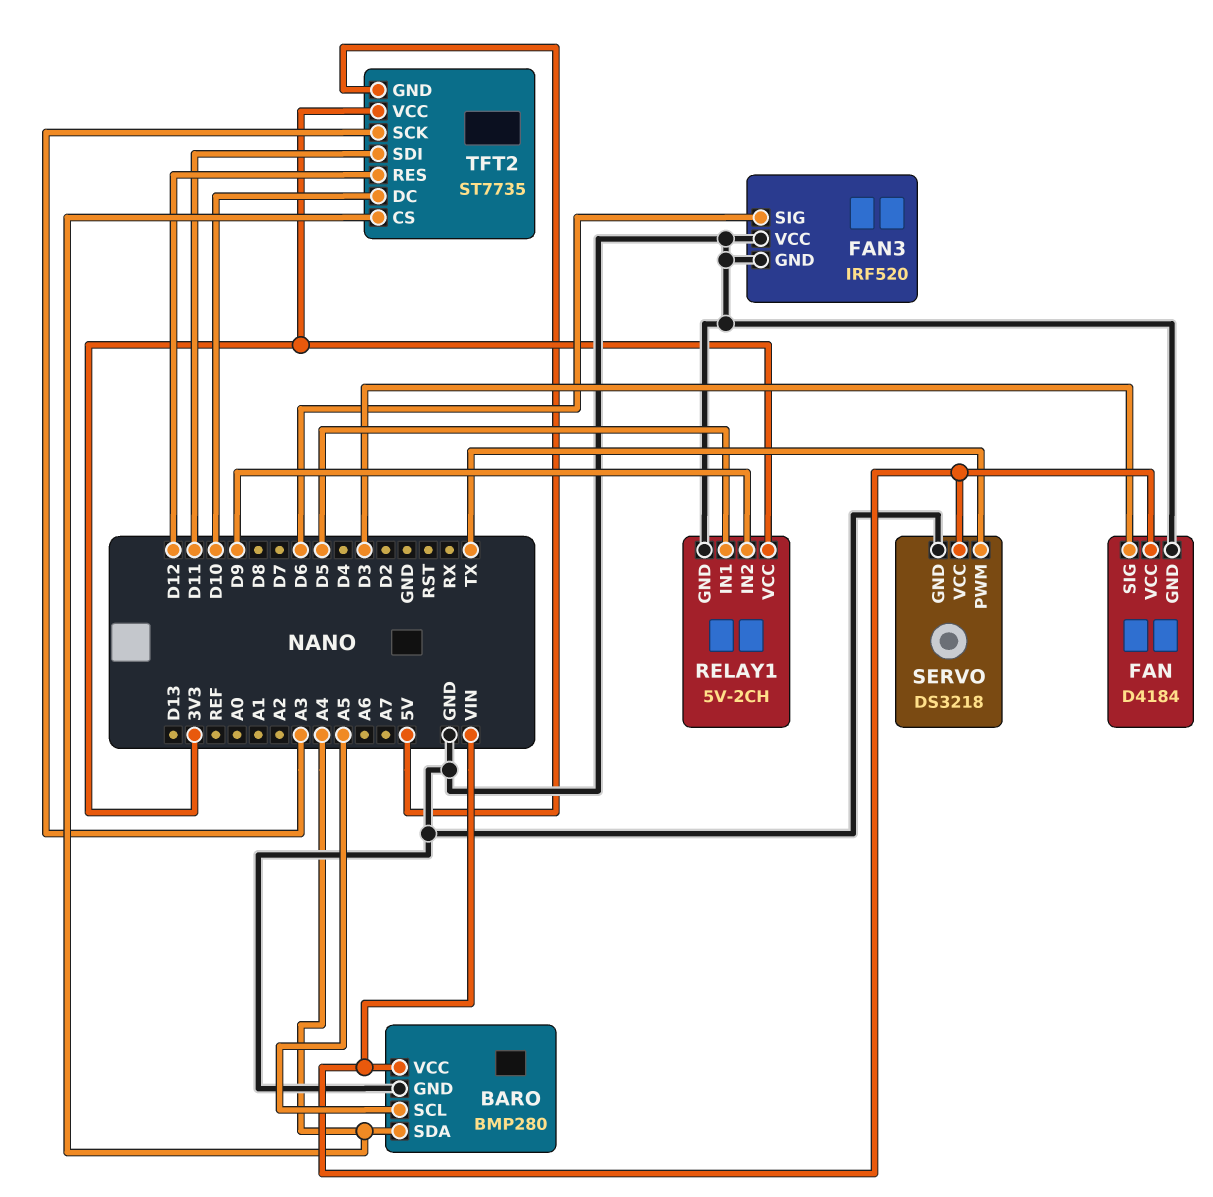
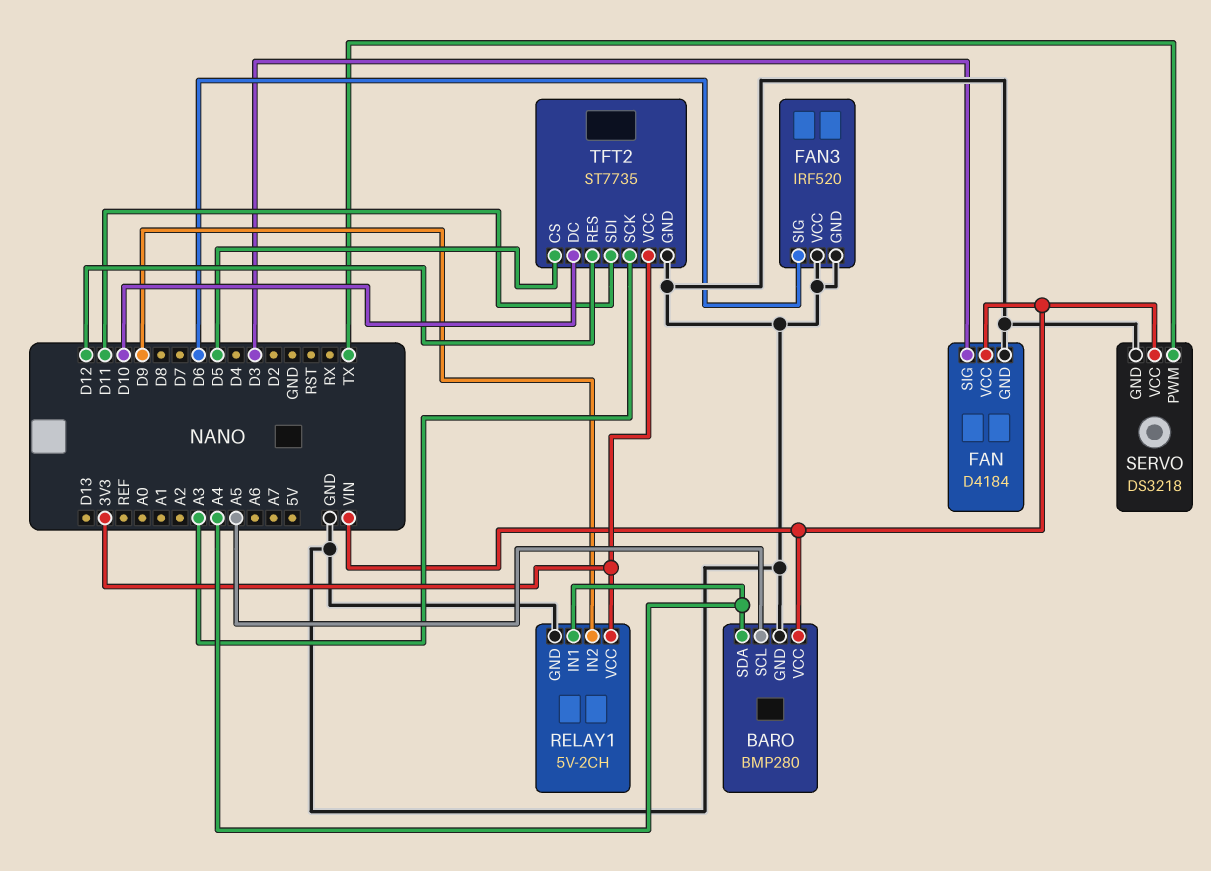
RELAY1 pin IN1: D5 -> A4
TFT2 pin CS: A4 -> D5
TFT2 pin GND: 5V -> GND

